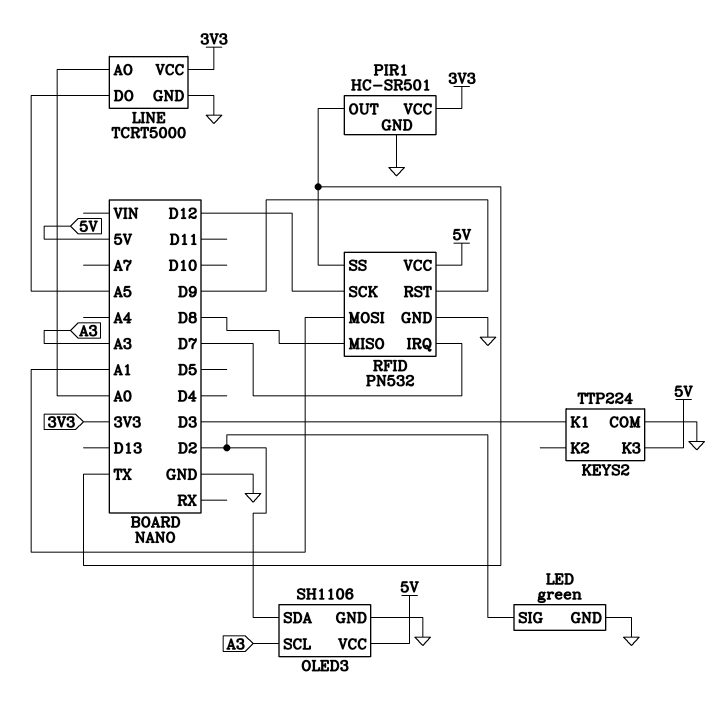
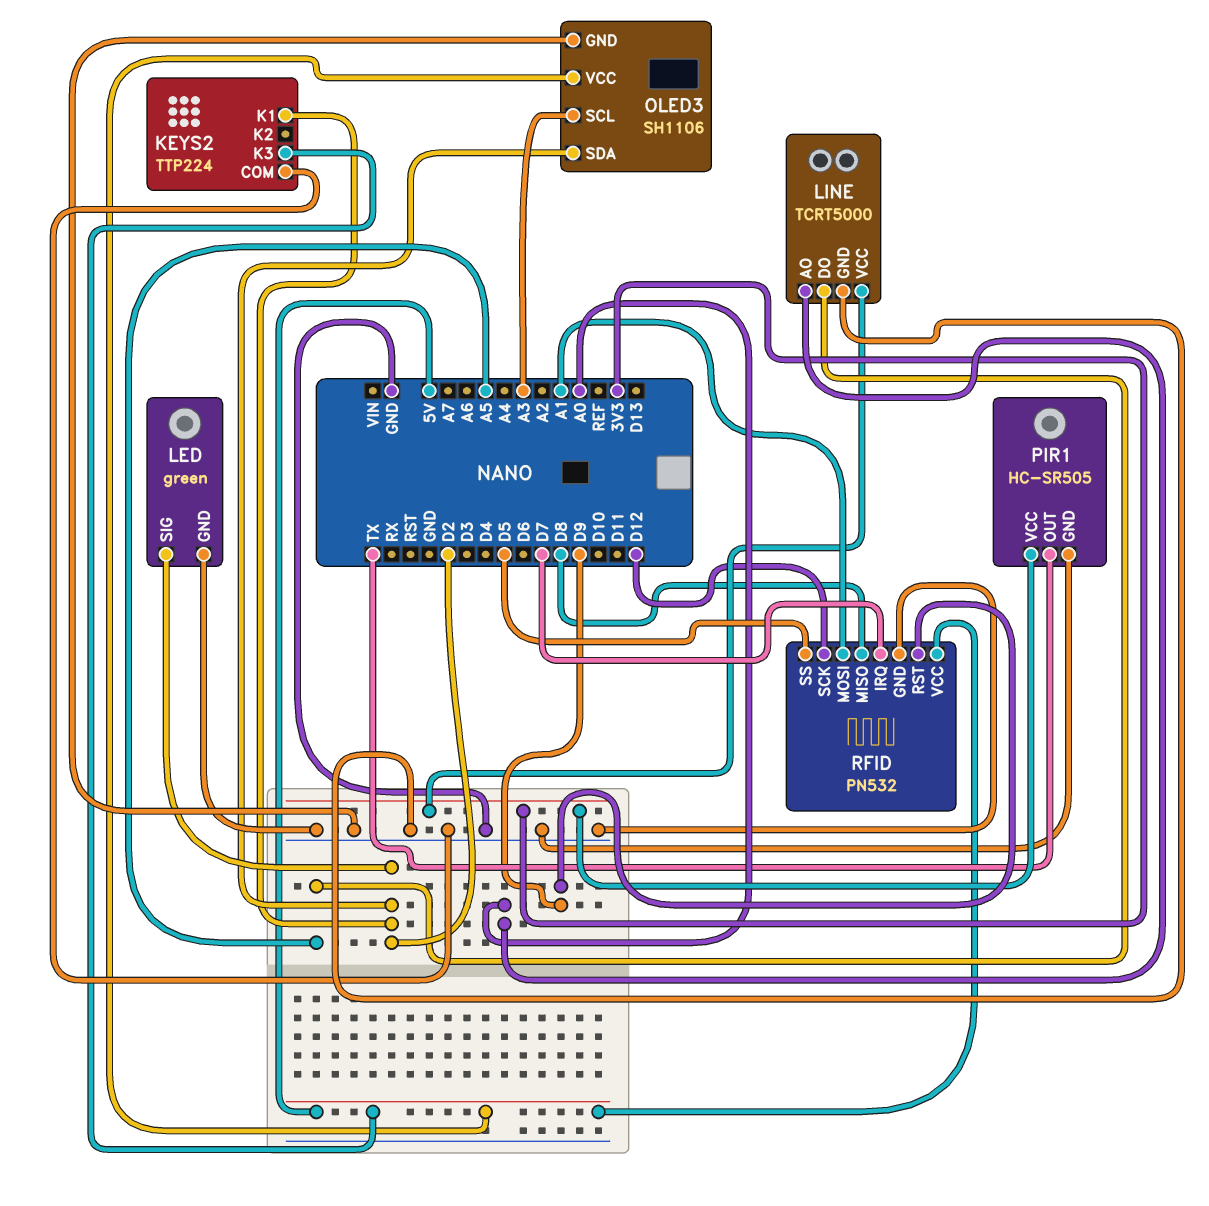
KEYS2 pin K1: D3 -> D2
PIR1: HC-SR501 -> HC-SR505
RFID pin SS: TX -> D5

